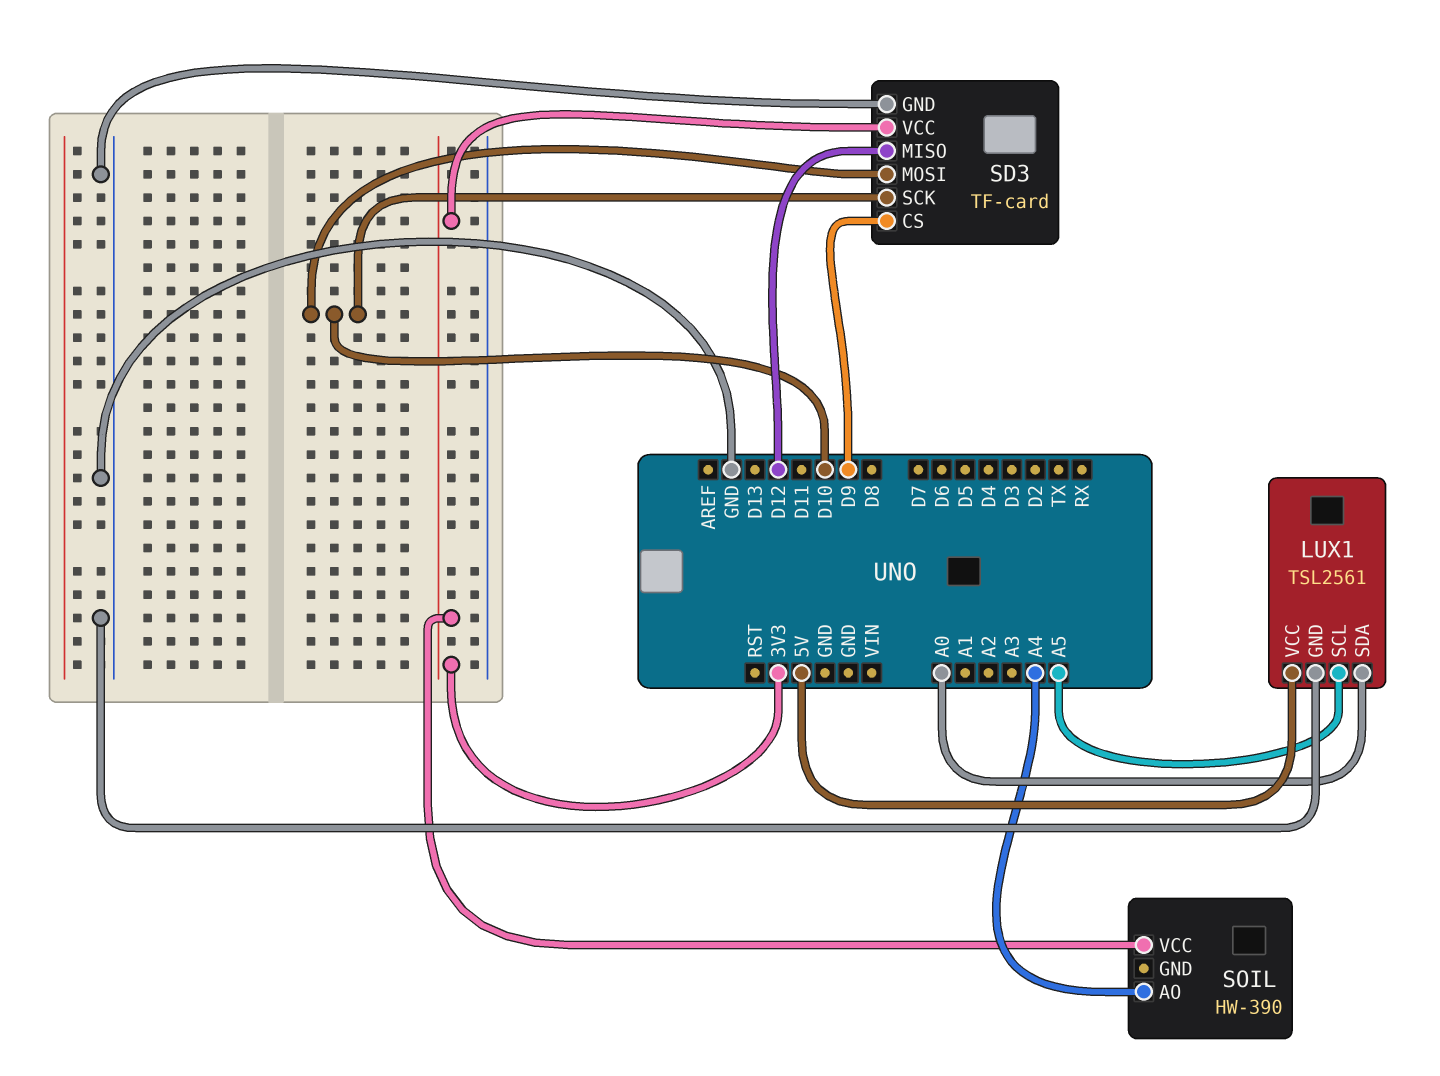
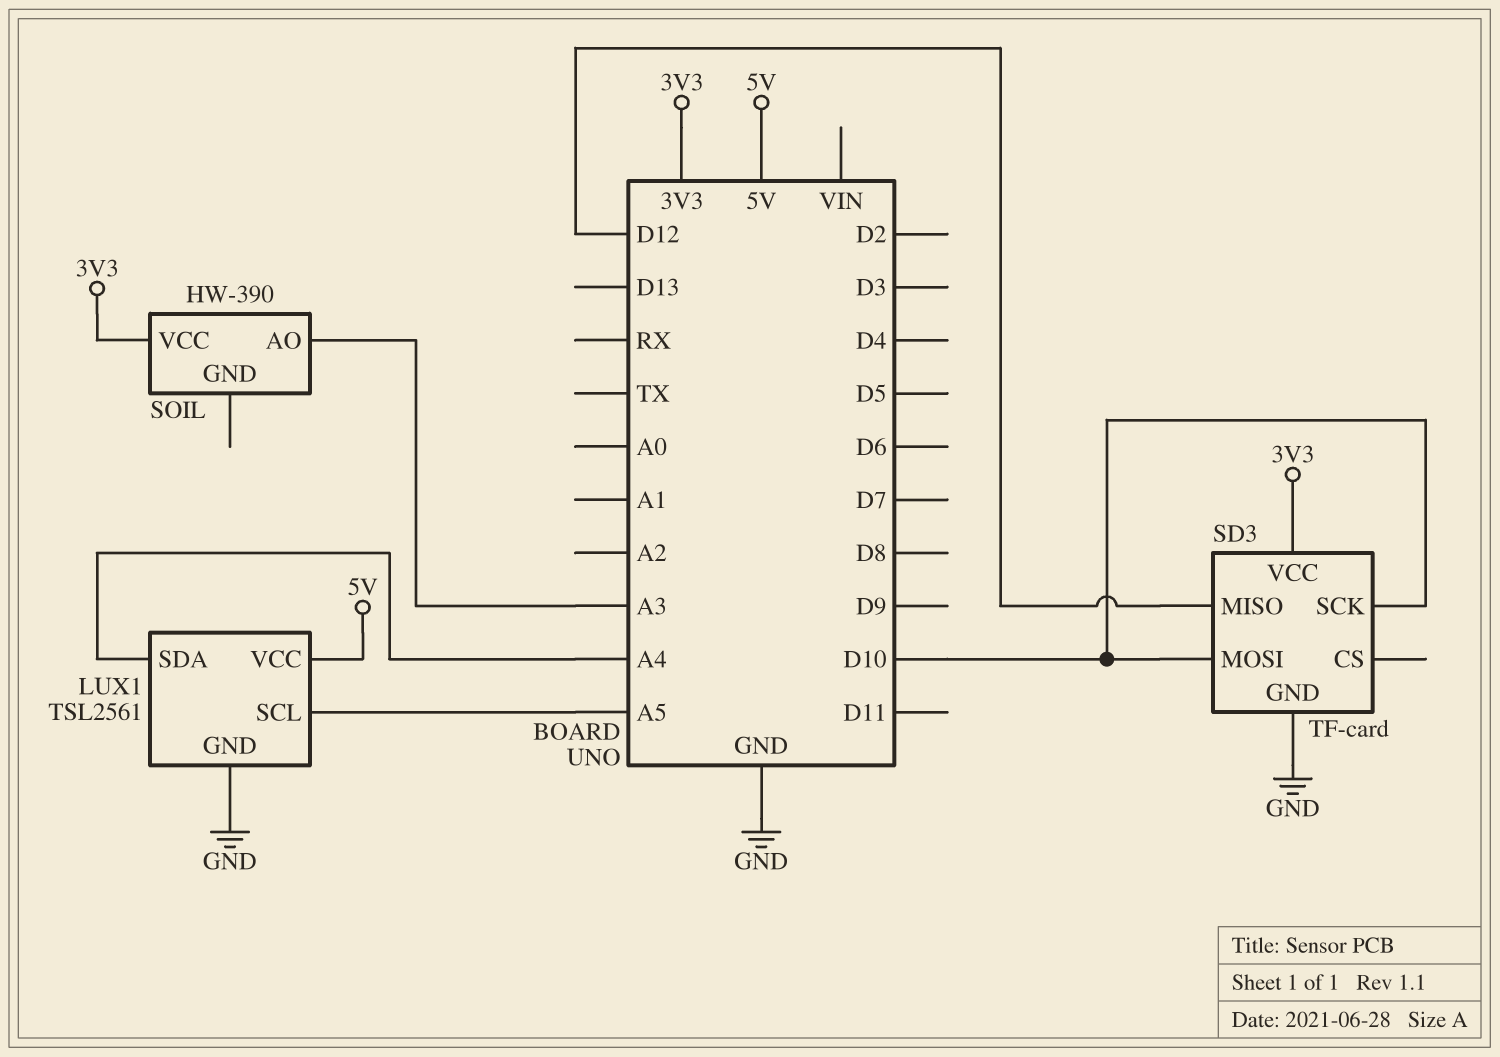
LUX1 pin SDA: A0 -> A4
SD3 pin CS: D9 -> none
SOIL pin AO: A4 -> A3

